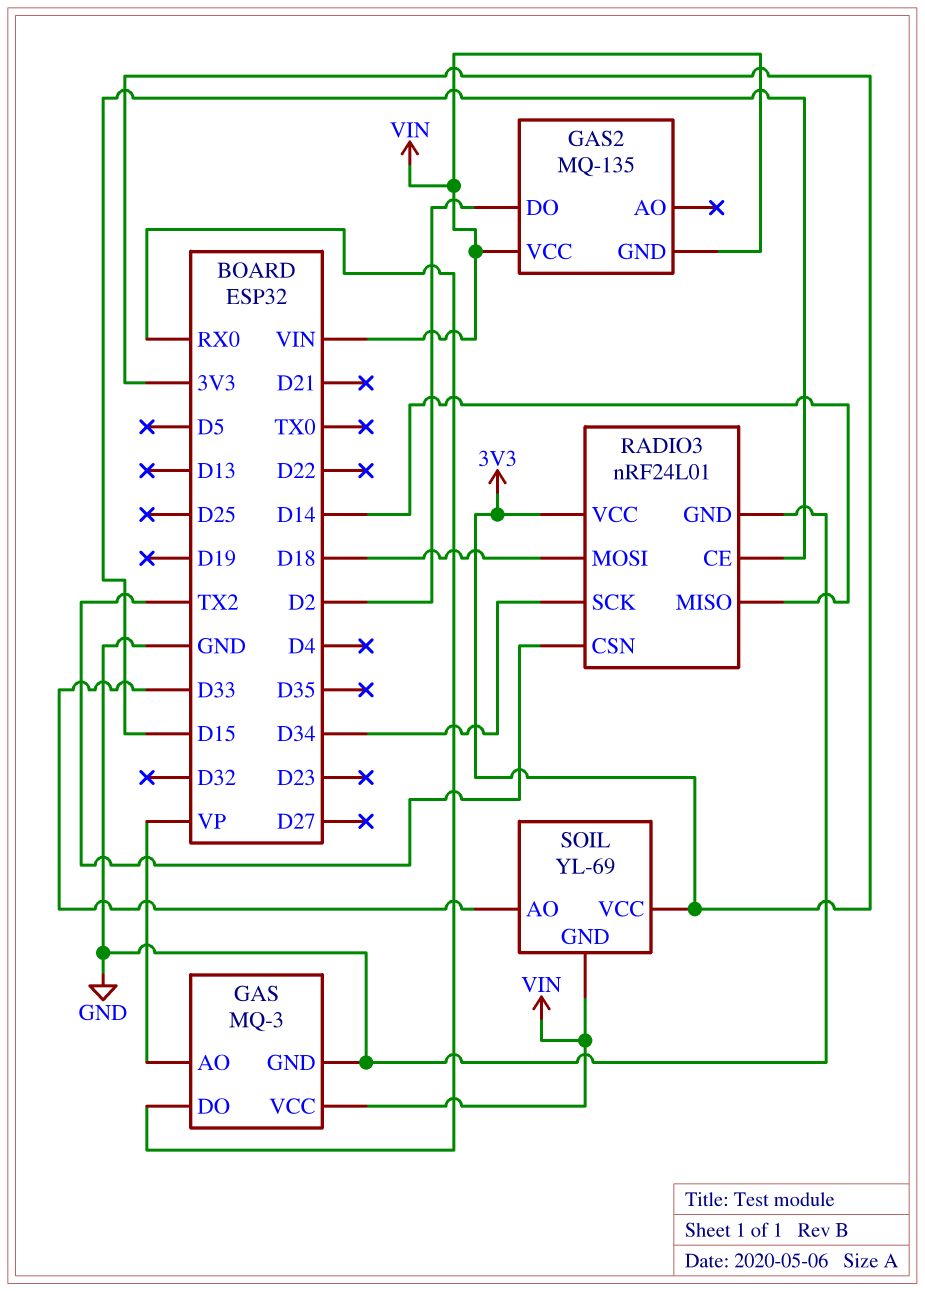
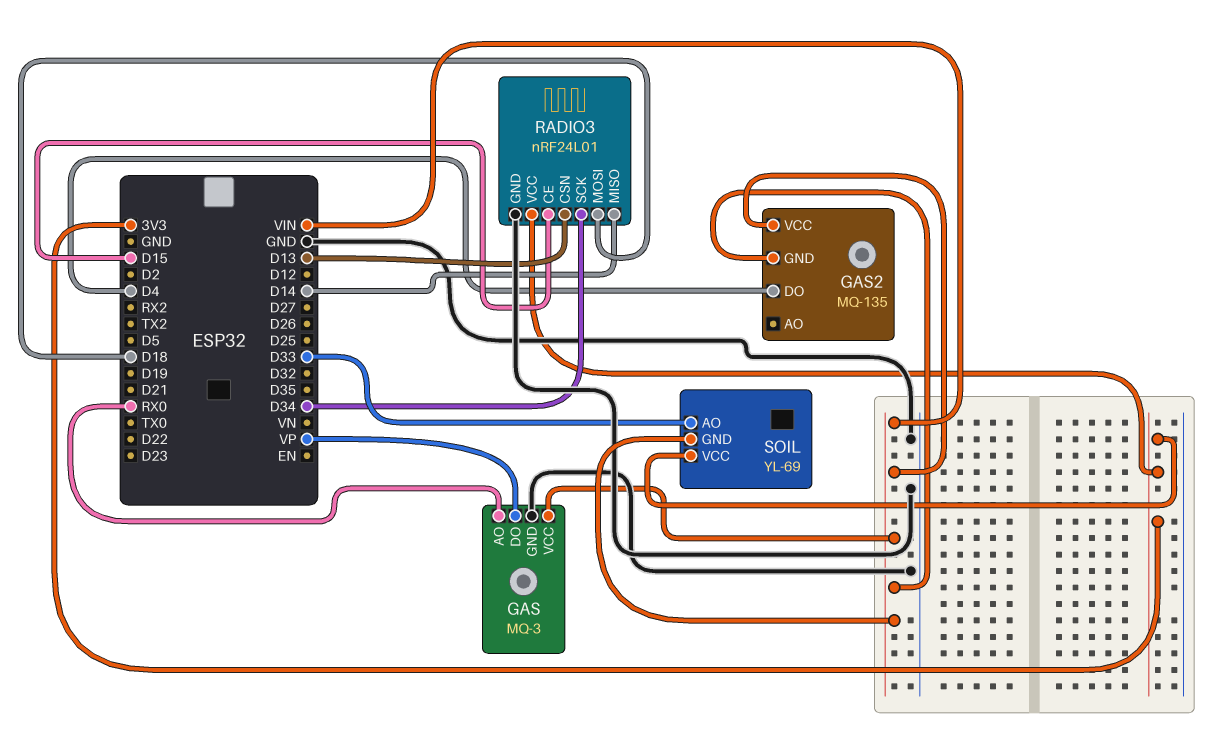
GAS pin AO: VP -> RX0
GAS pin DO: RX0 -> VP
GAS2 pin DO: D2 -> D4
RADIO3 pin CSN: TX2 -> D13

